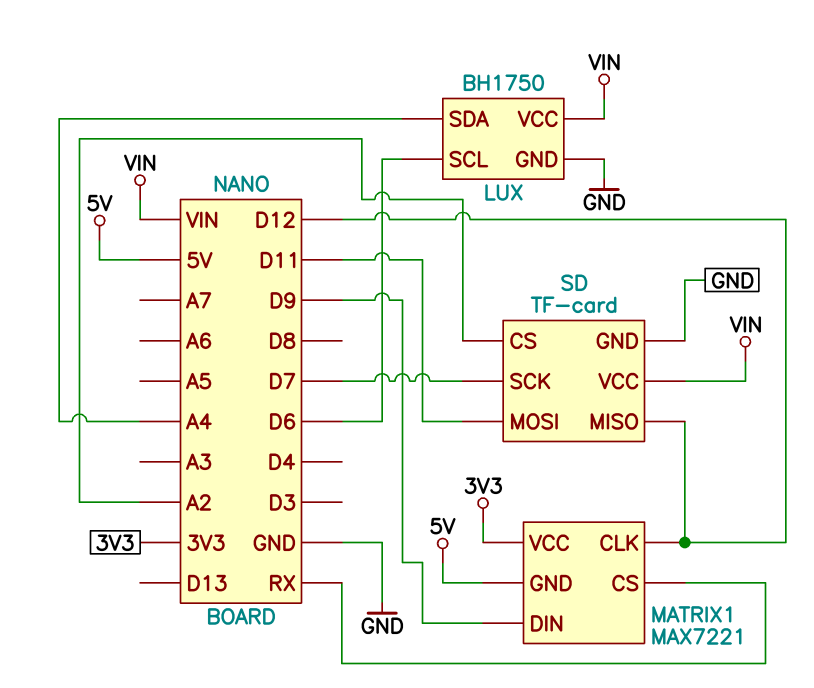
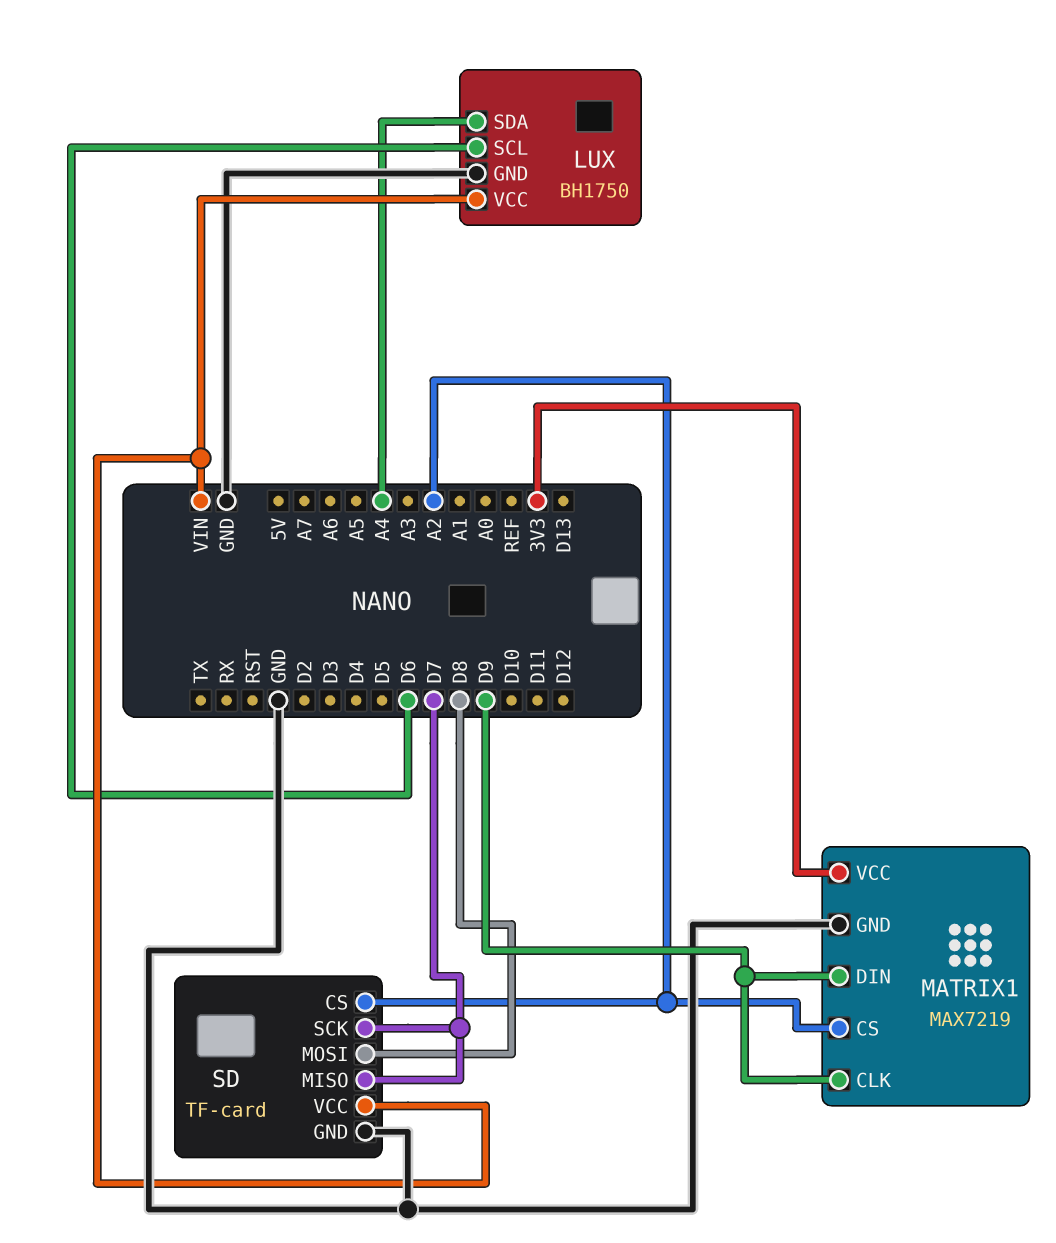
MATRIX1: MAX7221 -> MAX7219
MATRIX1 pin CLK: D12 -> D9
MATRIX1 pin CS: RX -> A2
MATRIX1 pin GND: 5V -> GND
SD pin MISO: D12 -> D7
SD pin MOSI: D11 -> D8

